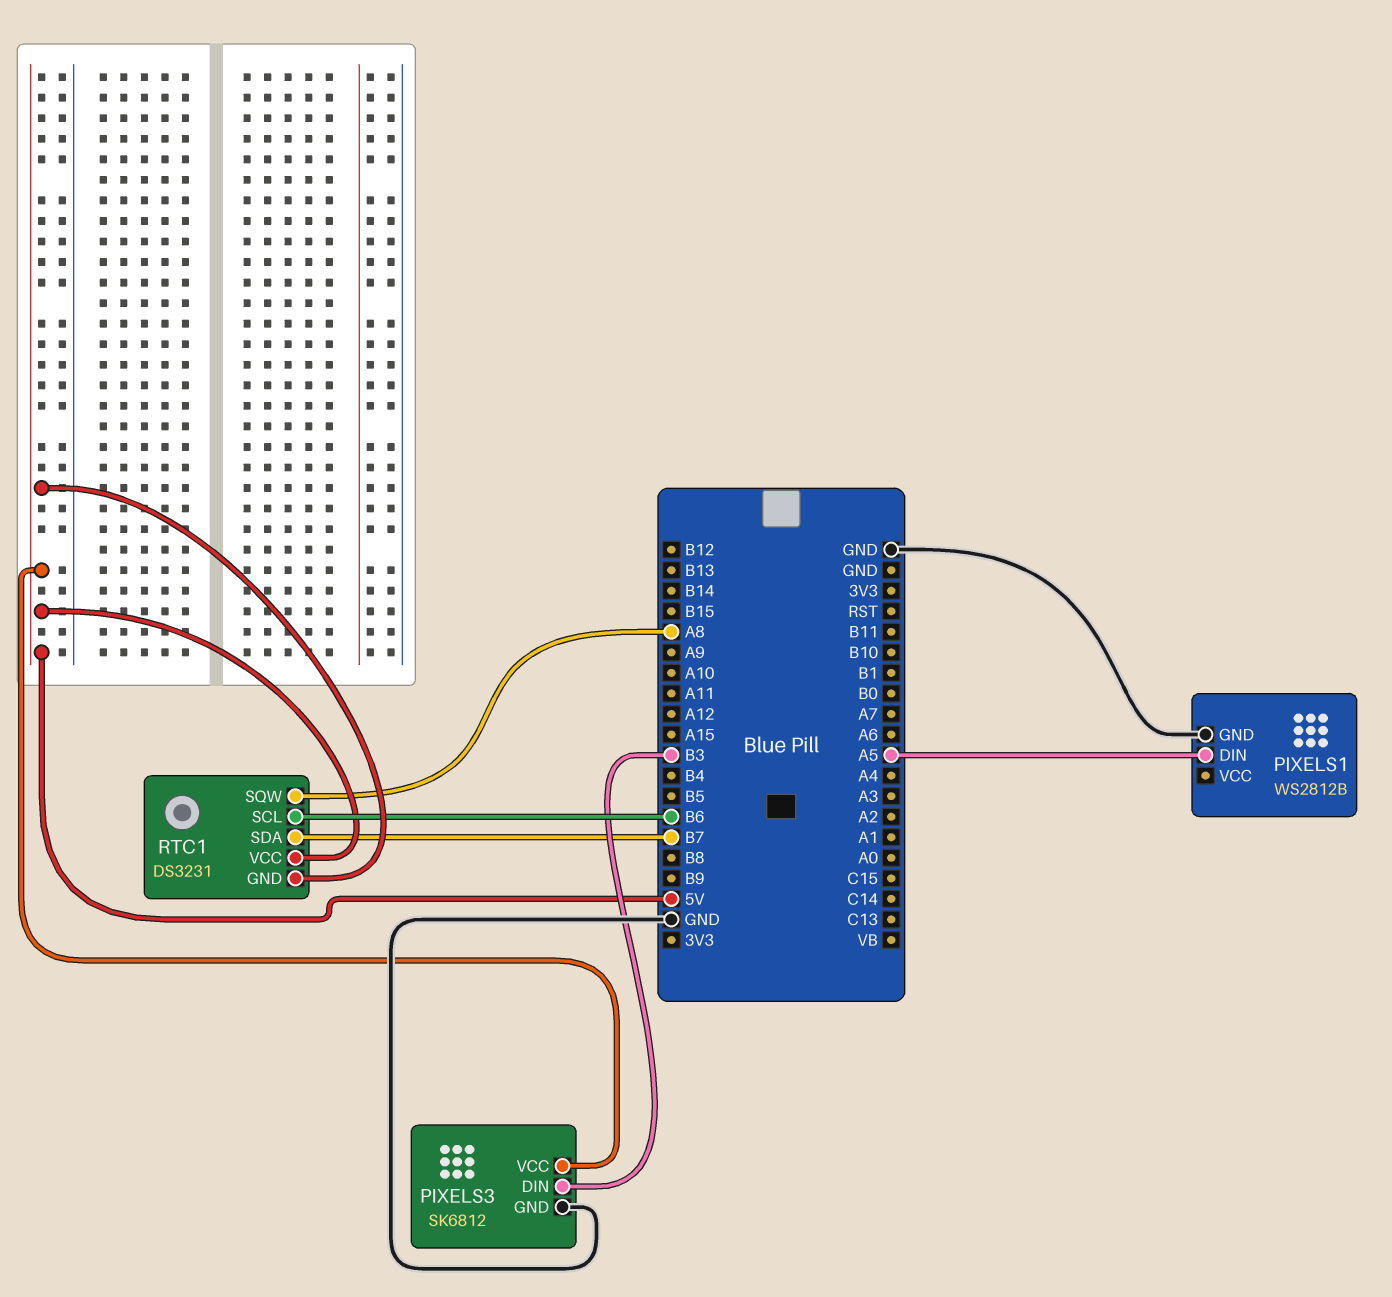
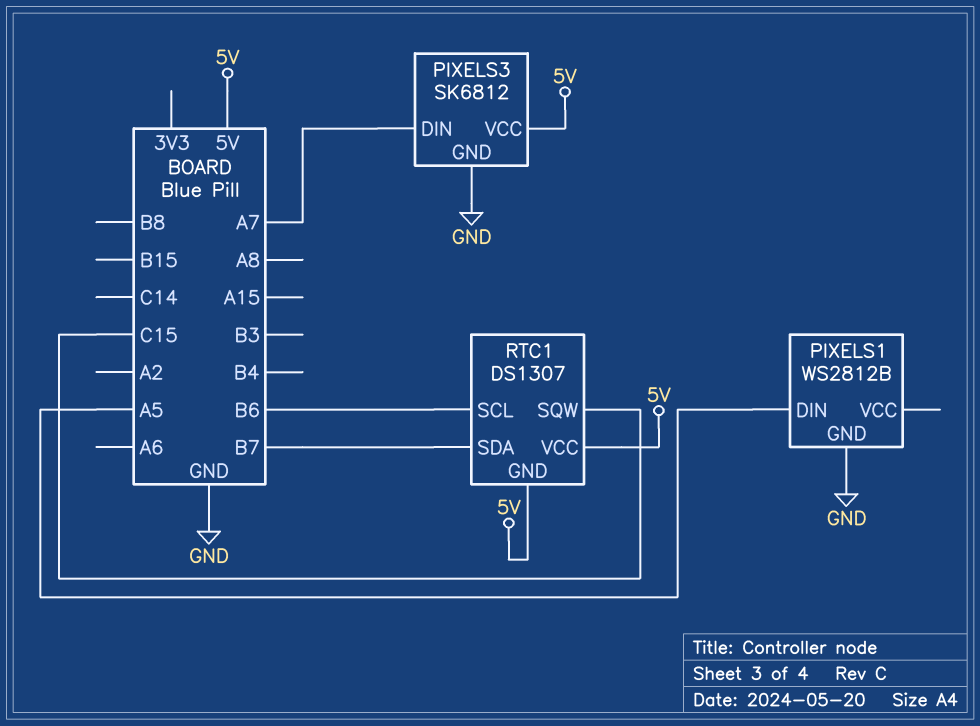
PIXELS3 pin DIN: B3 -> A7
RTC1: DS3231 -> DS1307
RTC1 pin SQW: A8 -> C15

